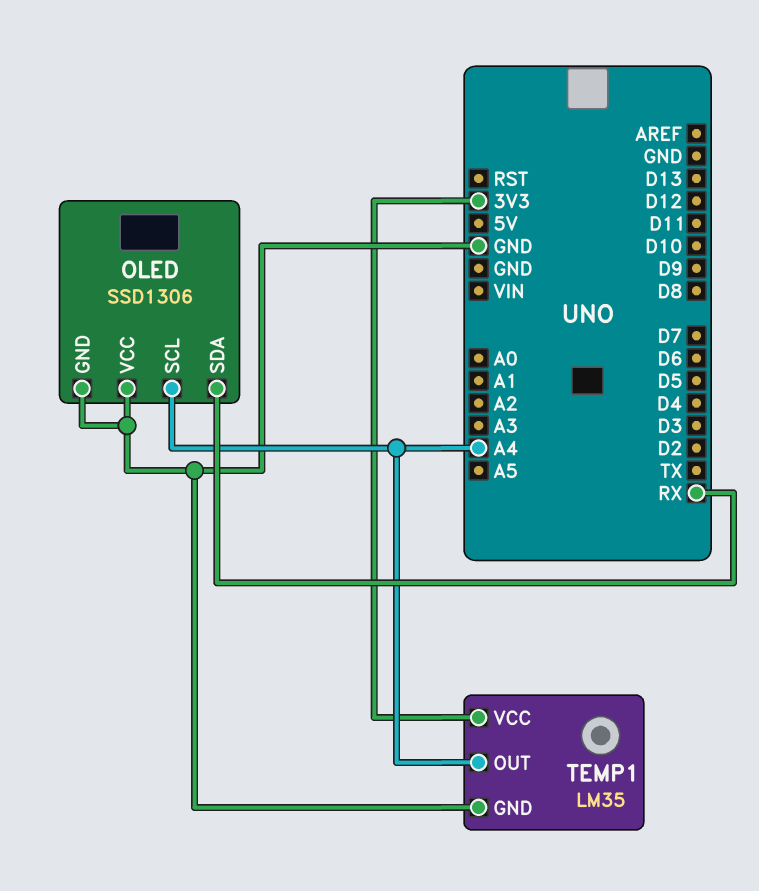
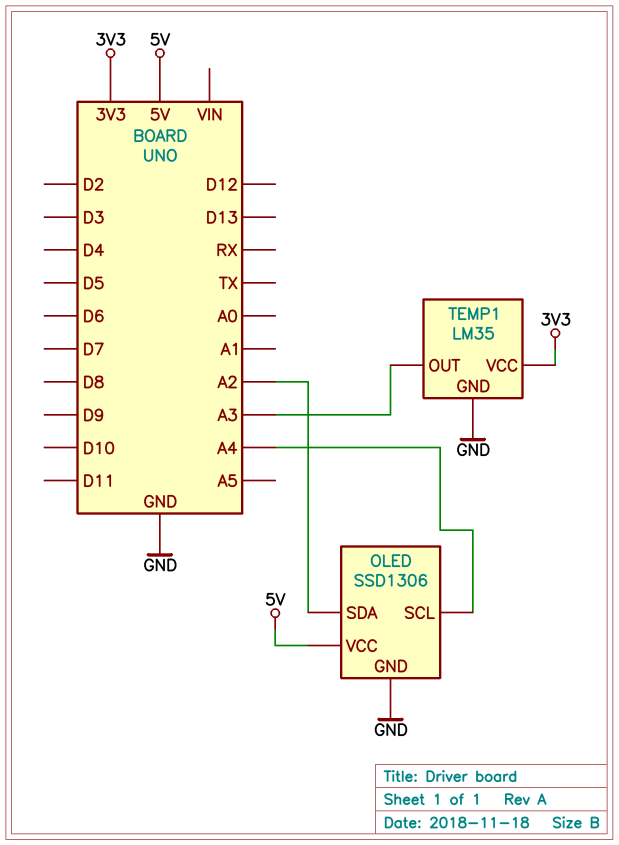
OLED pin SDA: RX -> A2
OLED pin VCC: GND -> 5V
TEMP1 pin OUT: A4 -> A3

